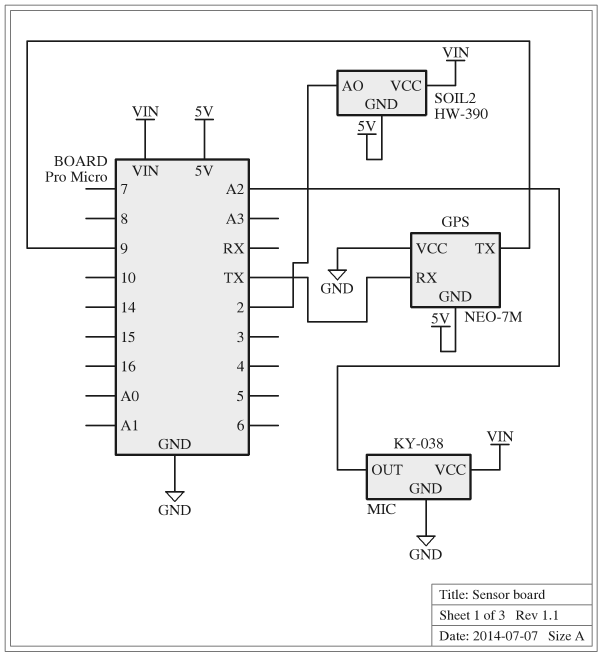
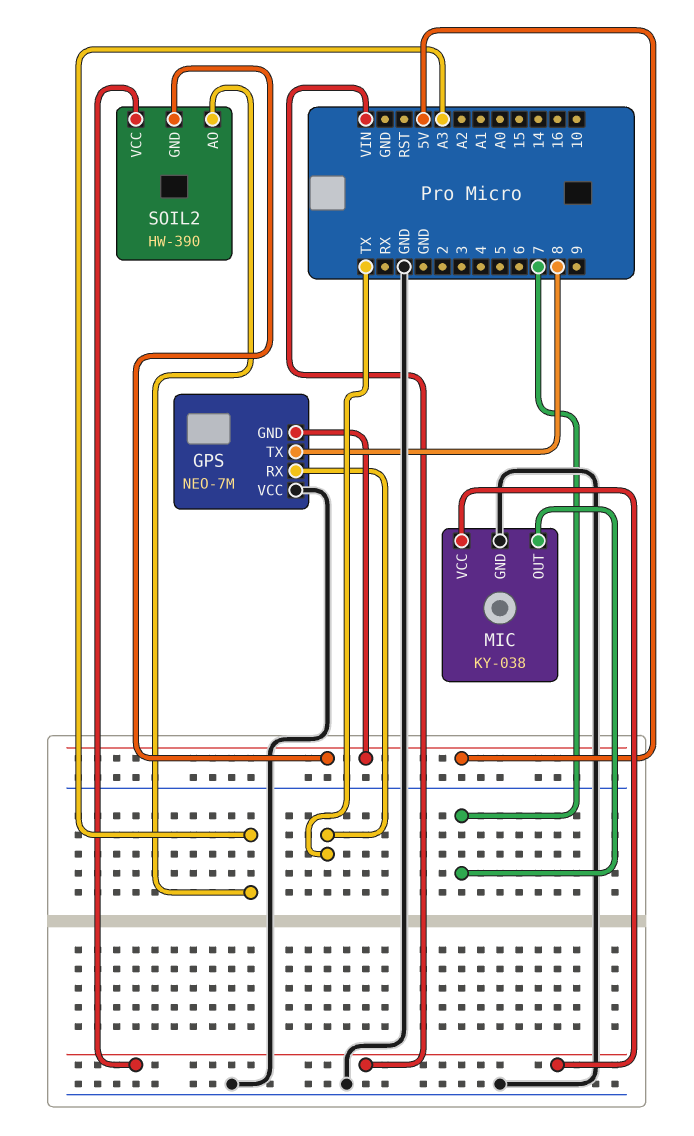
GPS pin TX: 9 -> 8
MIC pin OUT: A2 -> 7
SOIL2 pin AO: 2 -> A3

